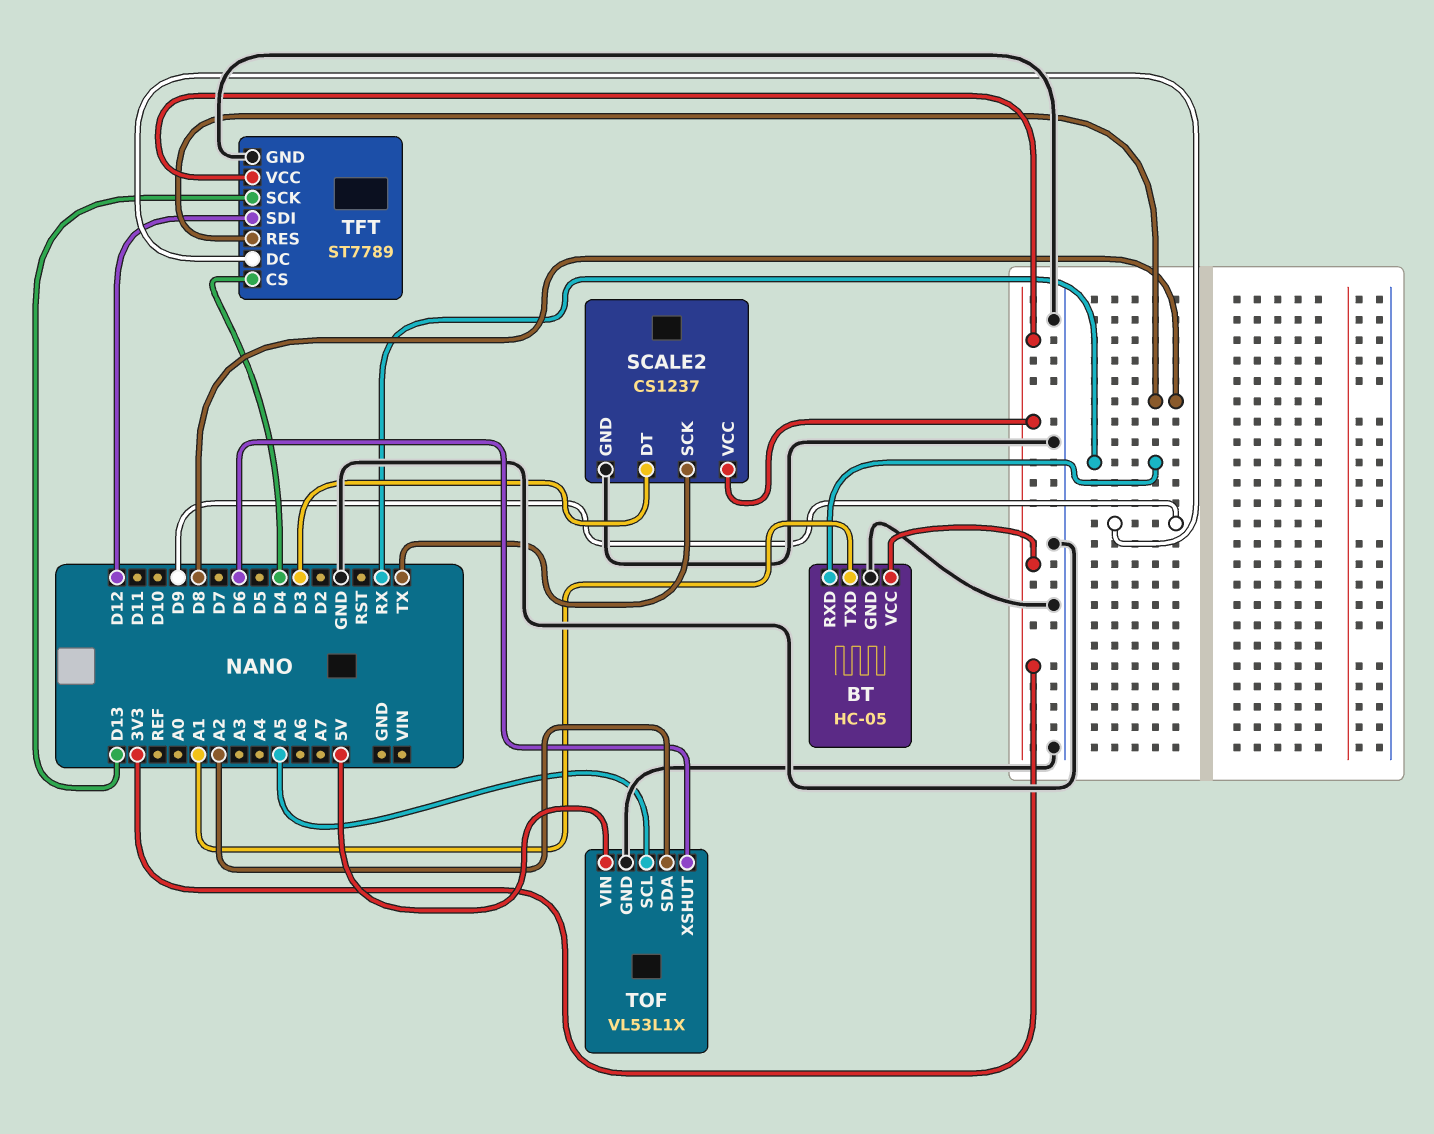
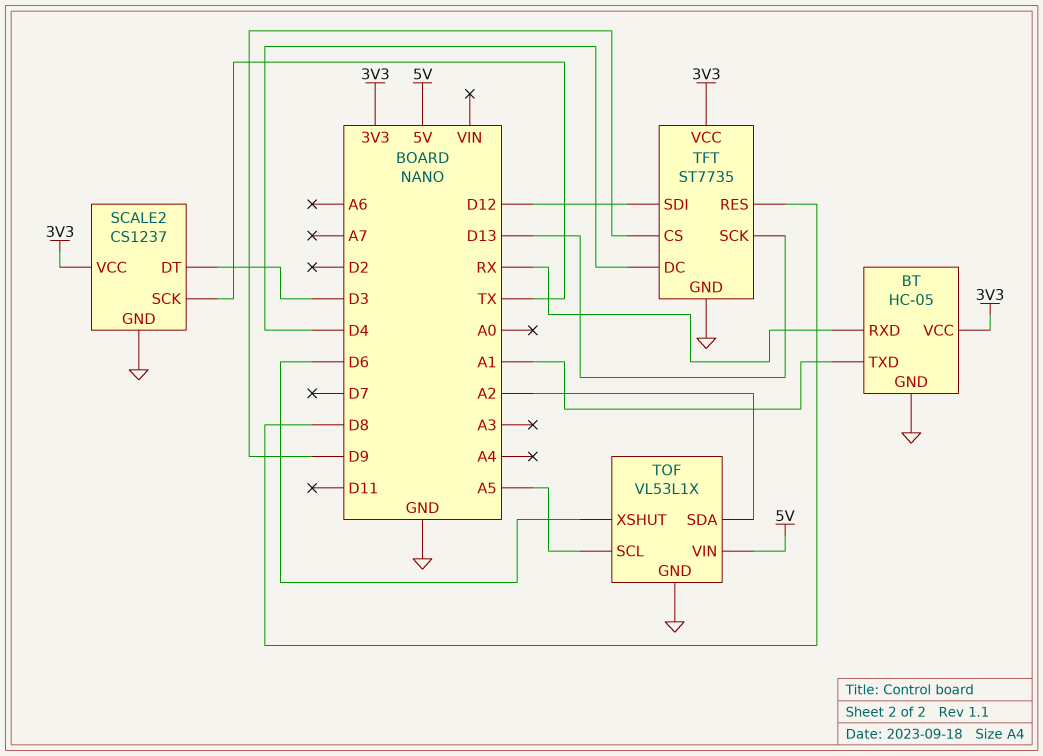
TFT: ST7789 -> ST7735
TFT pin CS: D4 -> D9
TFT pin DC: D9 -> D4

